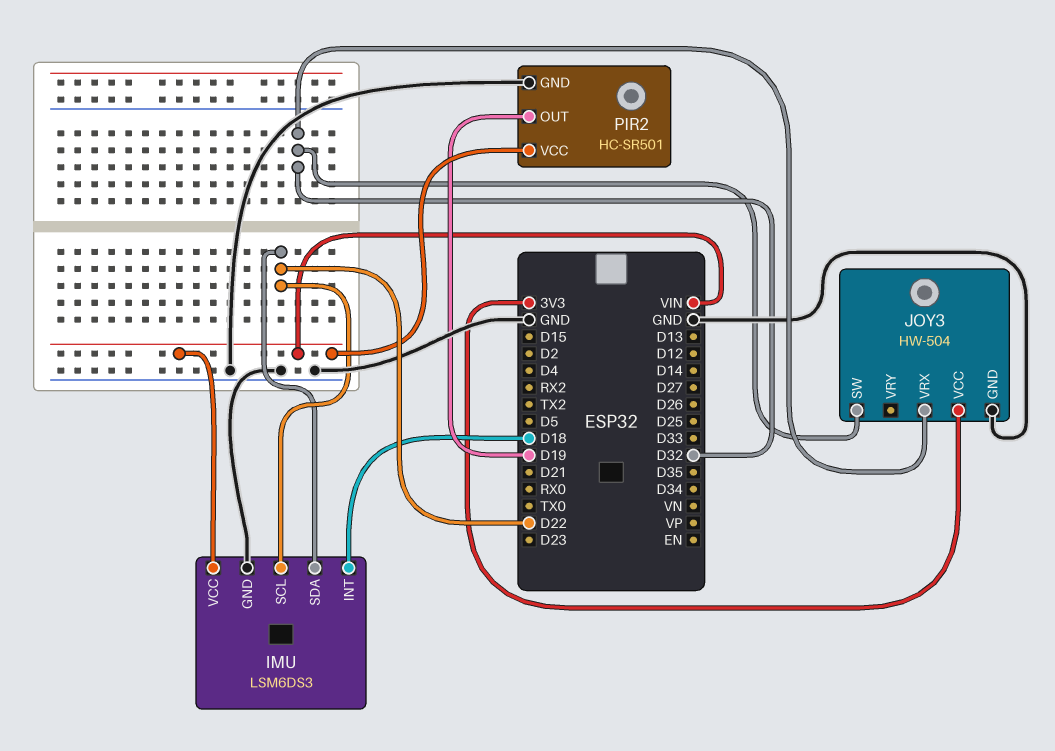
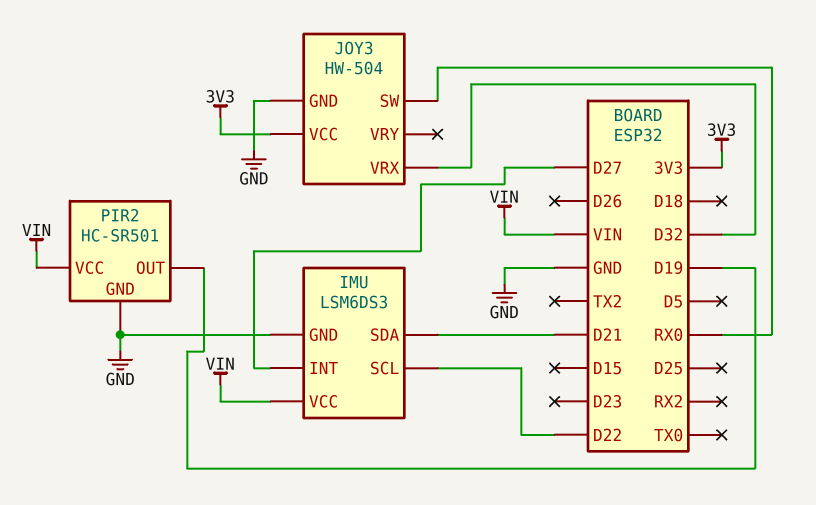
IMU pin INT: D18 -> D27
IMU pin SDA: D22 -> D21
JOY3 pin SW: D32 -> RX0

